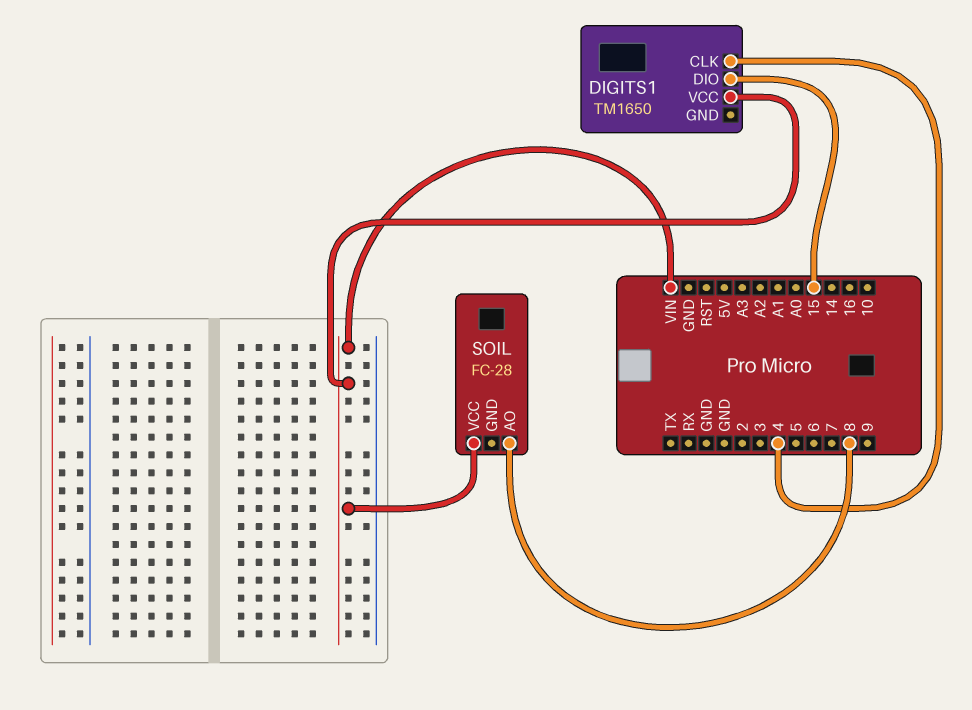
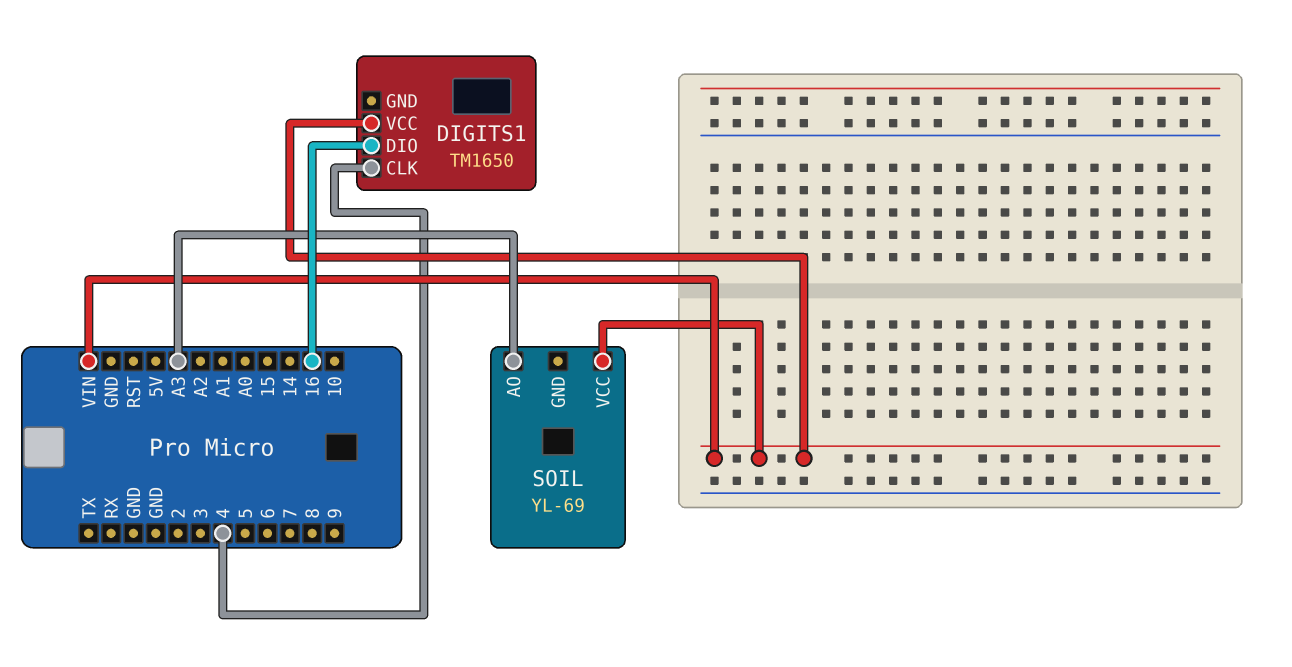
DIGITS1 pin DIO: 15 -> 16
SOIL: FC-28 -> YL-69
SOIL pin AO: 8 -> A3

